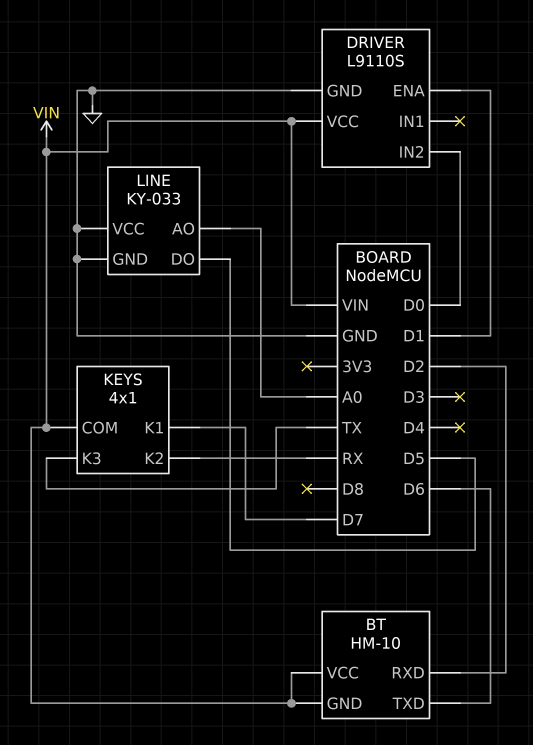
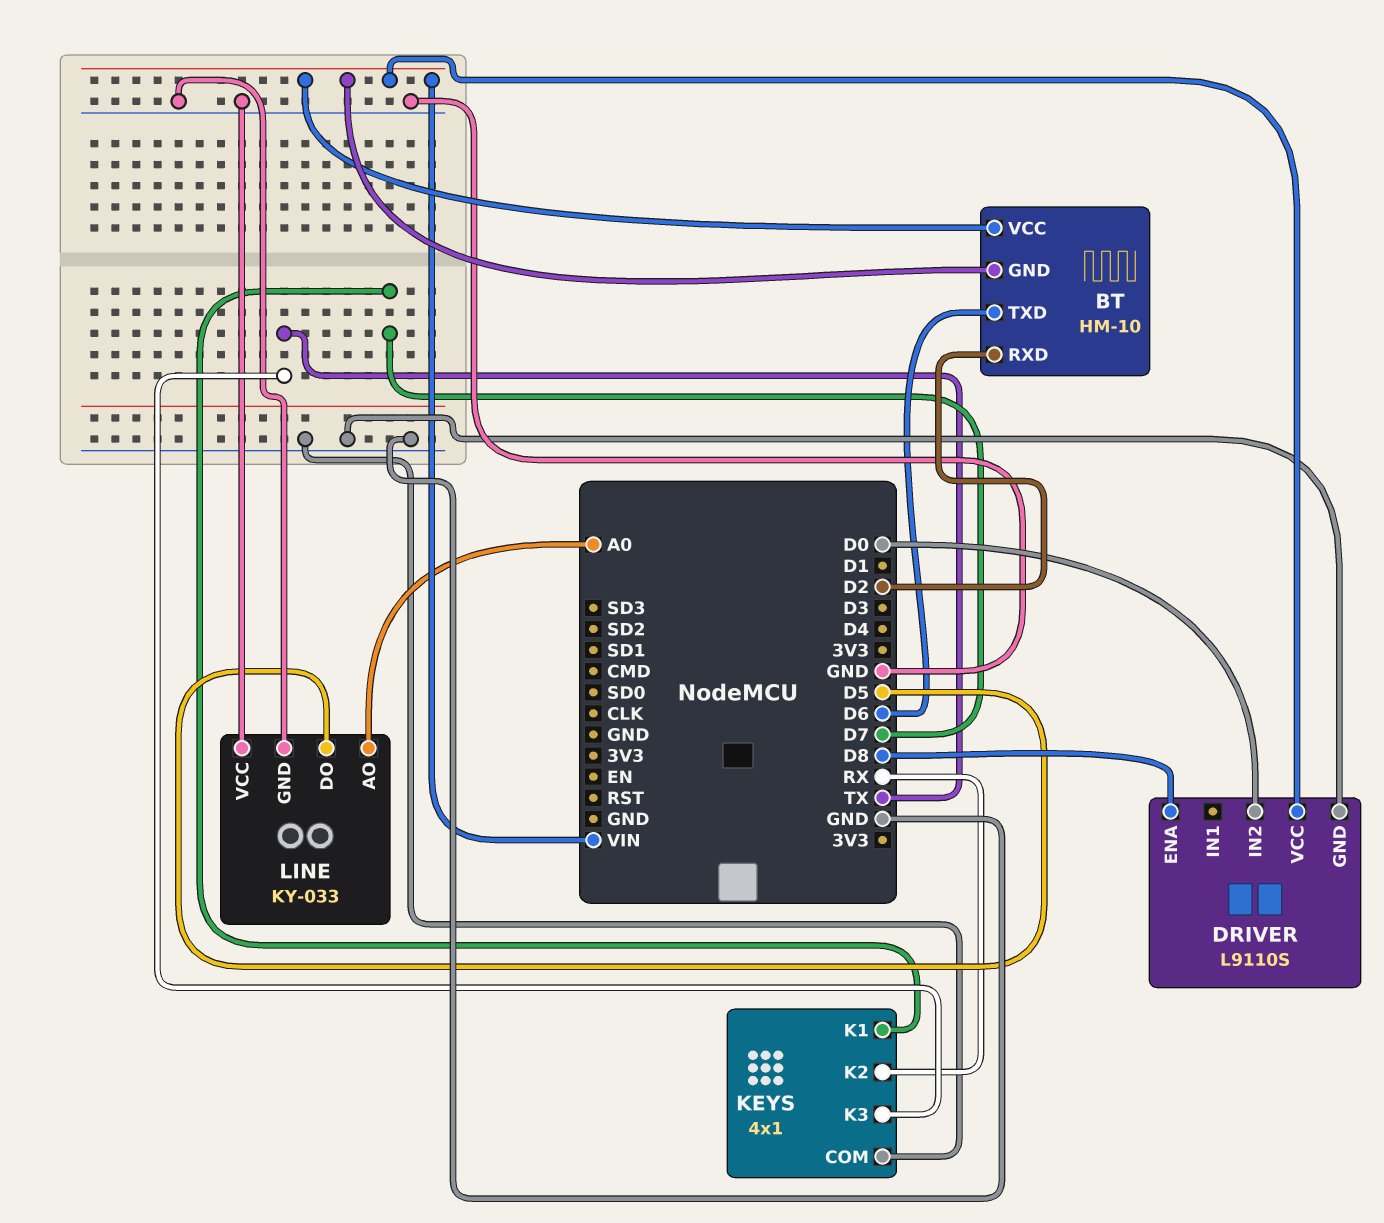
DRIVER pin ENA: D1 -> D8
KEYS pin COM: VIN -> GND

